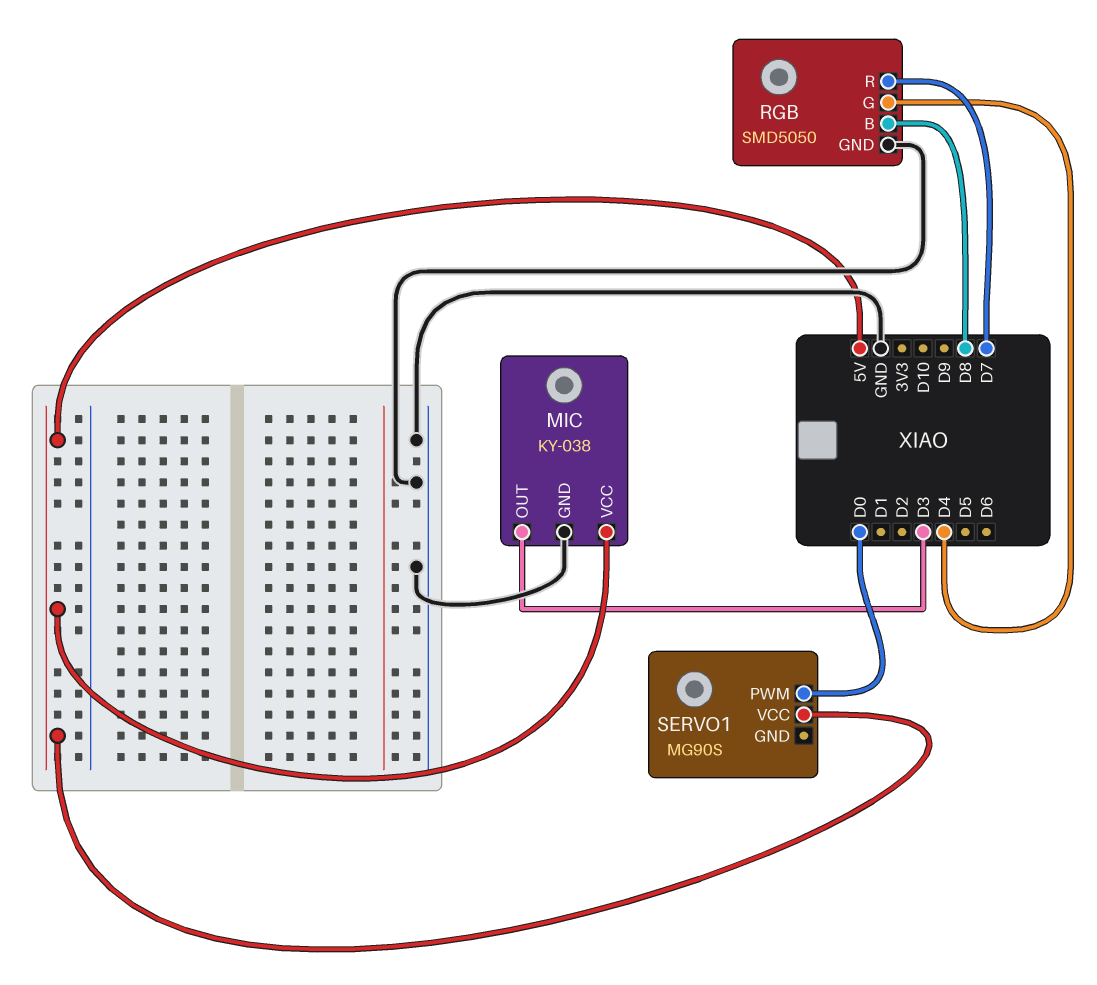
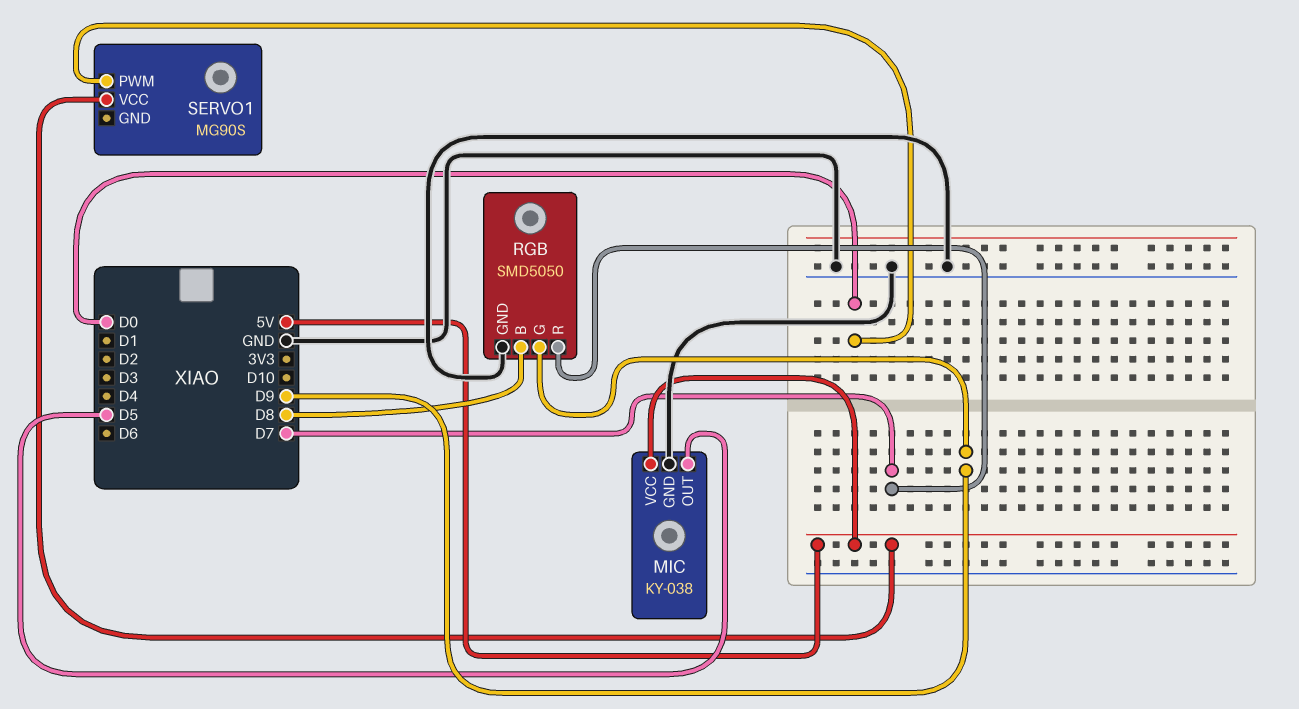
MIC pin OUT: D3 -> D5
RGB pin G: D4 -> D9

